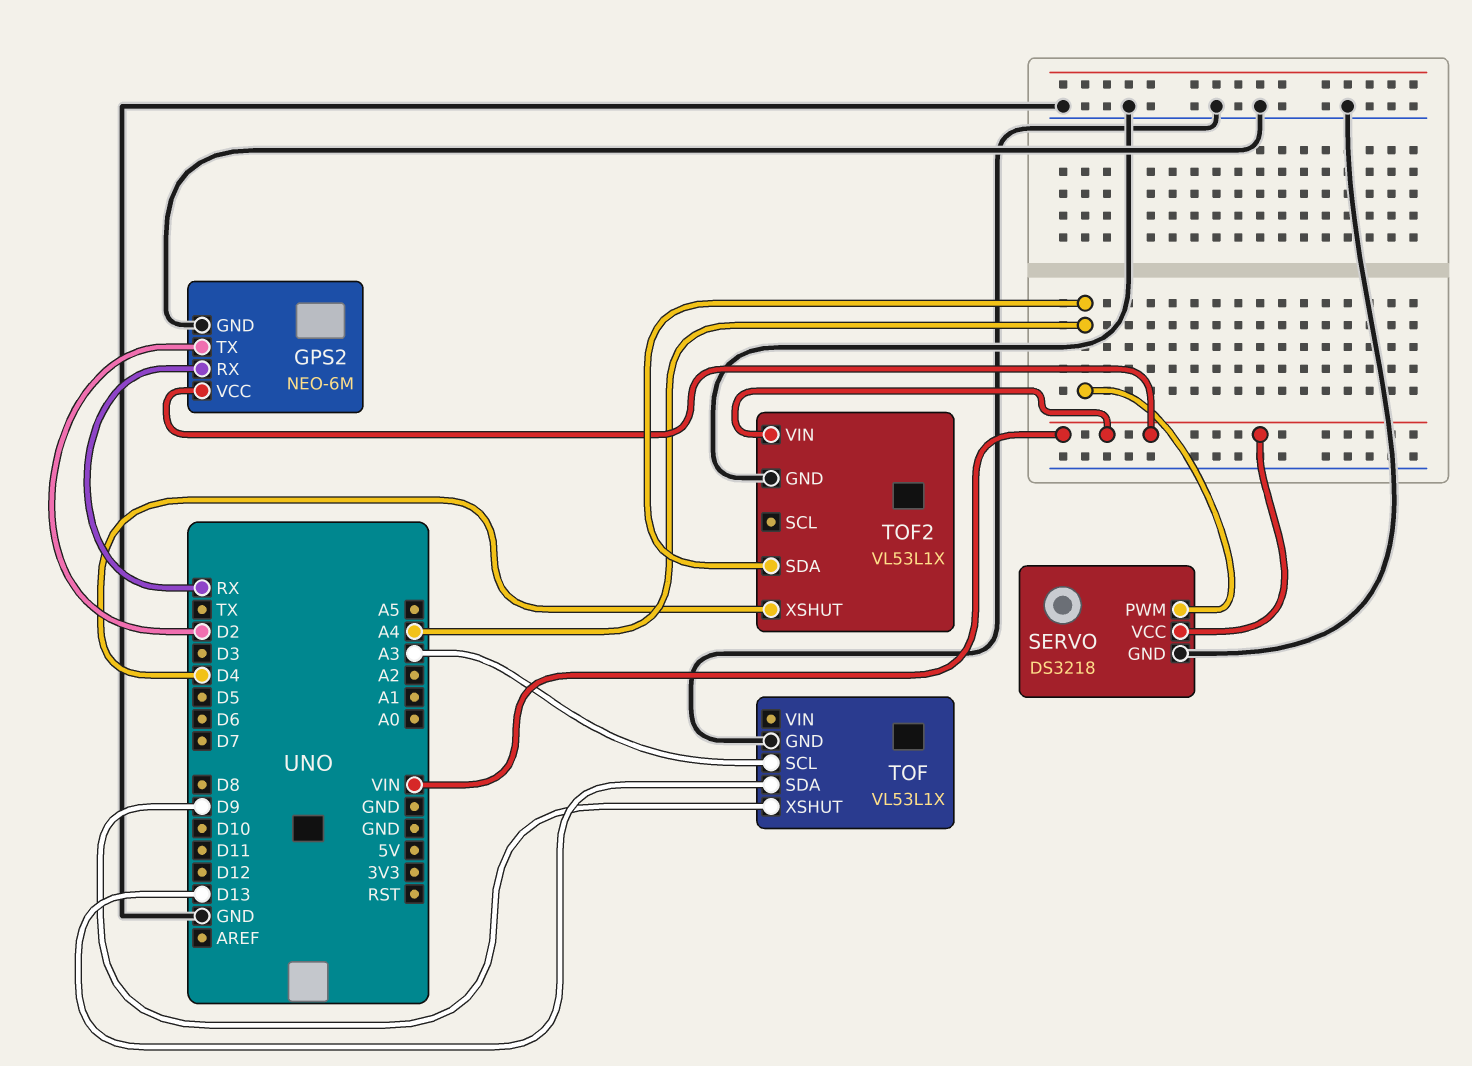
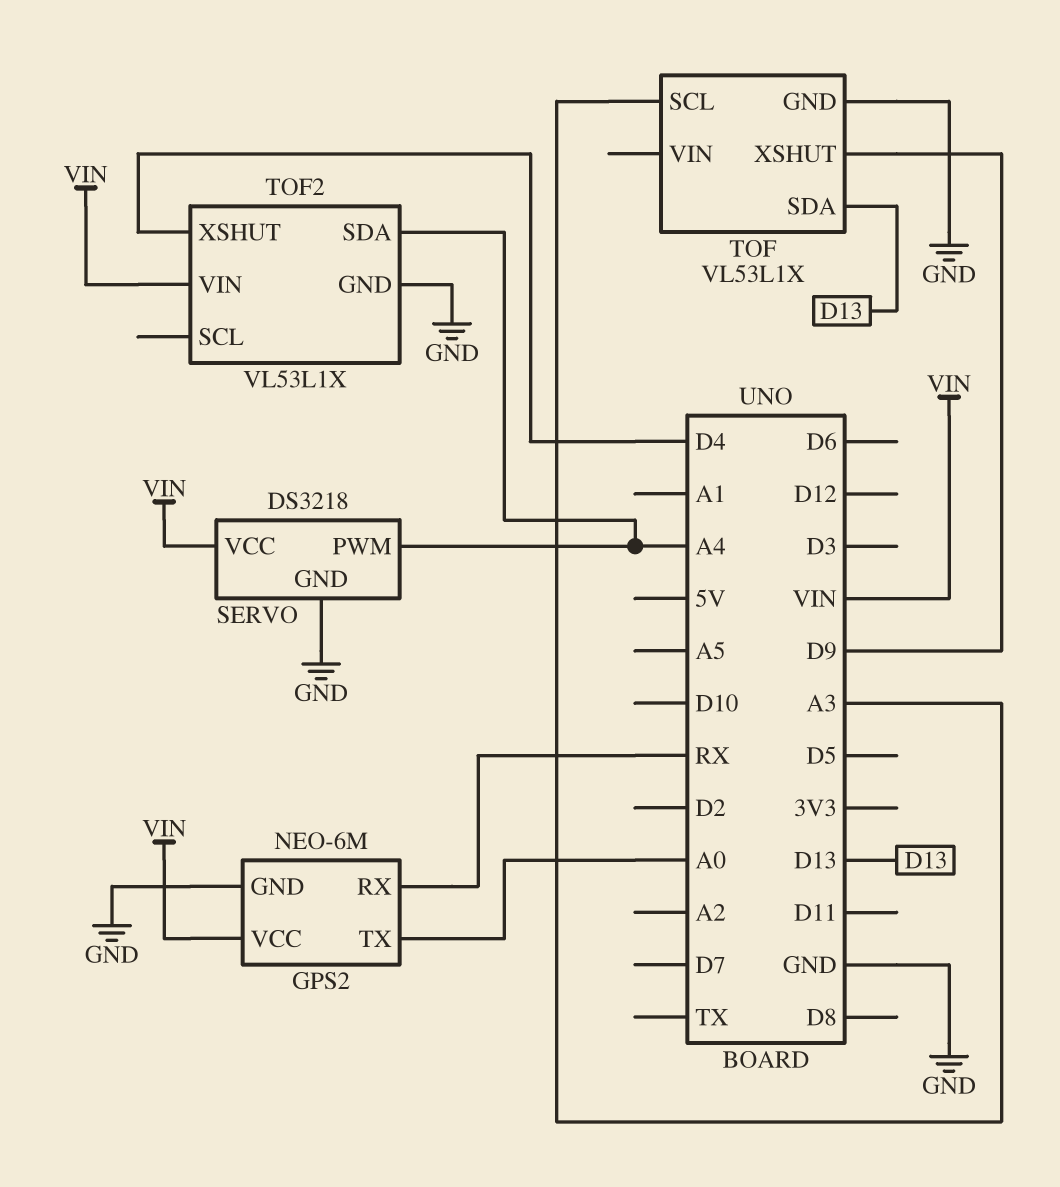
GPS2 pin TX: D2 -> A0

